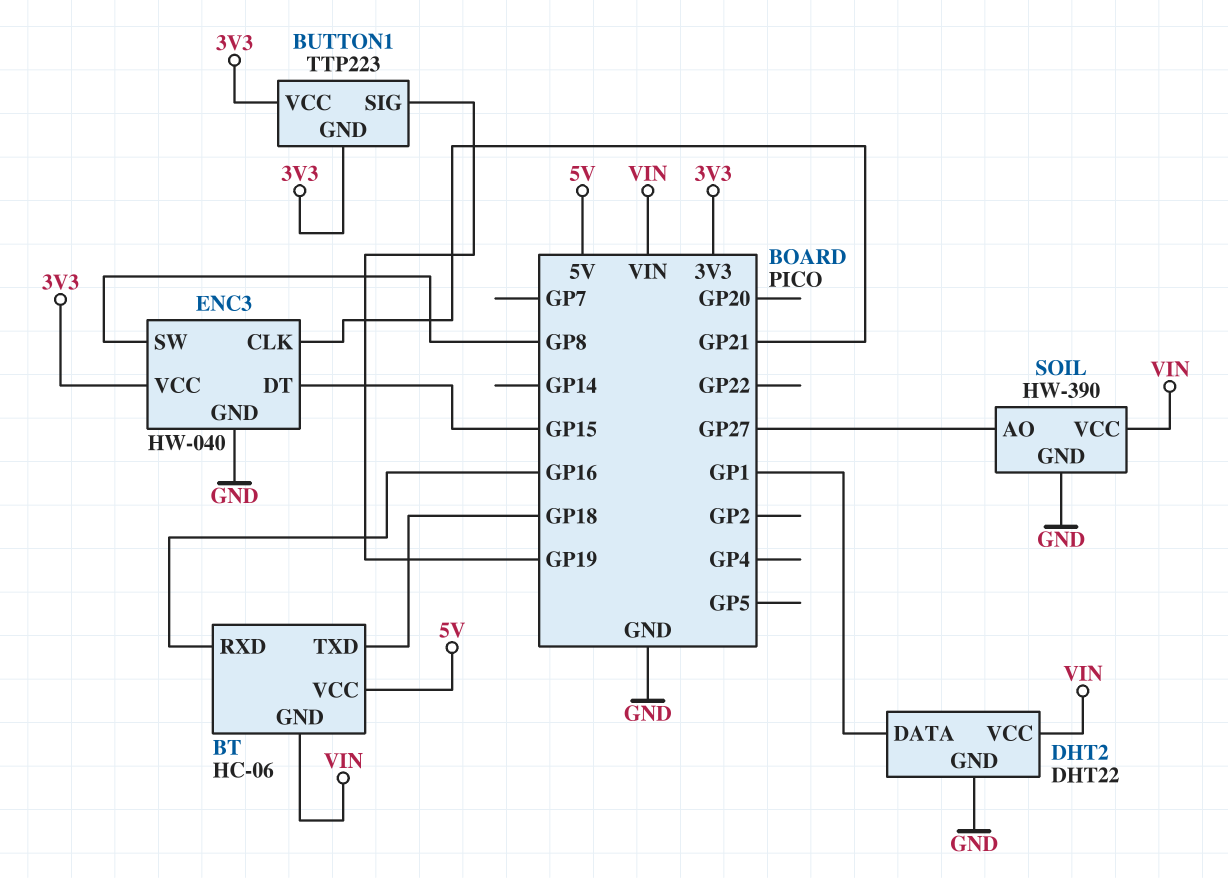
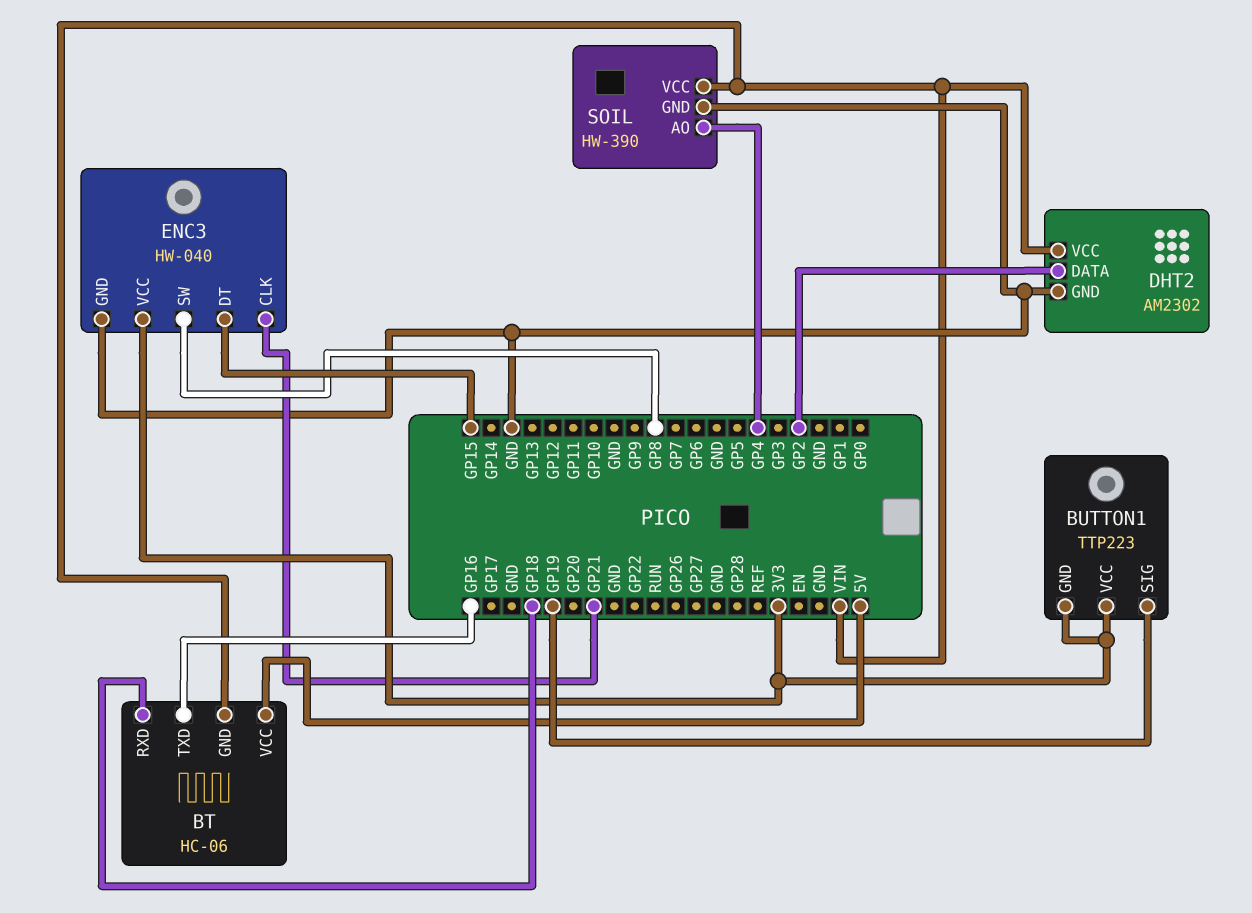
BT pin RXD: GP16 -> GP18
BT pin TXD: GP18 -> GP16
DHT2: DHT22 -> AM2302
DHT2 pin DATA: GP1 -> GP2
SOIL pin AO: GP27 -> GP4

